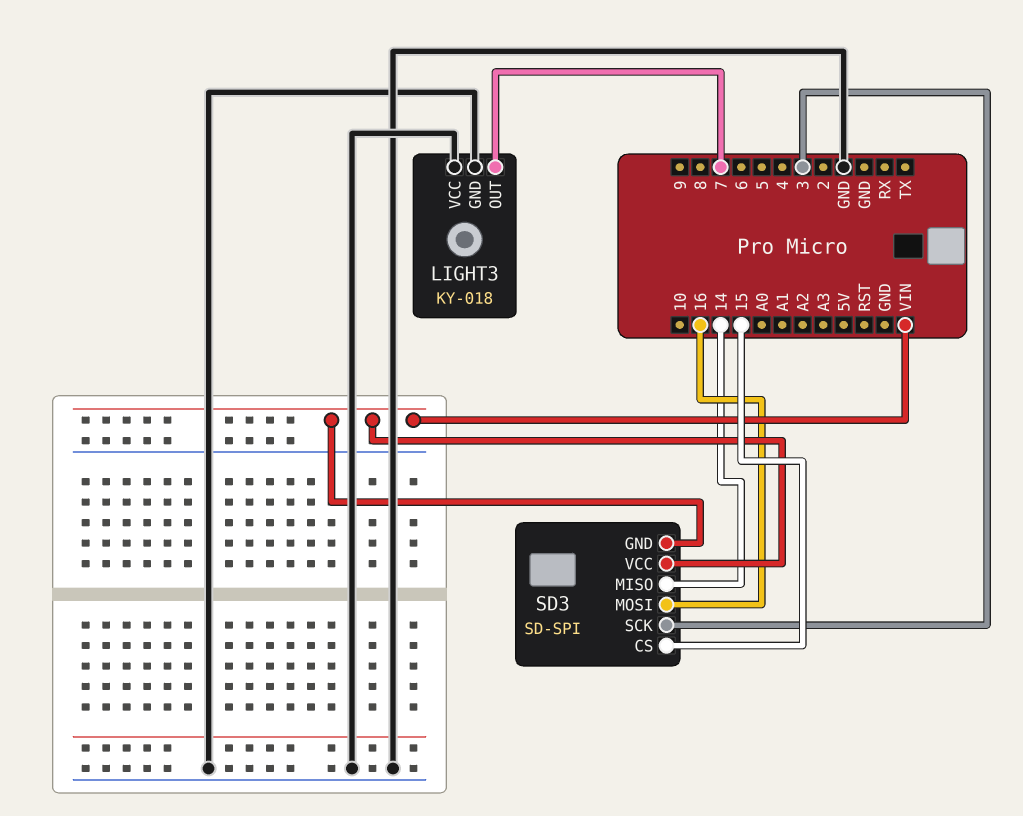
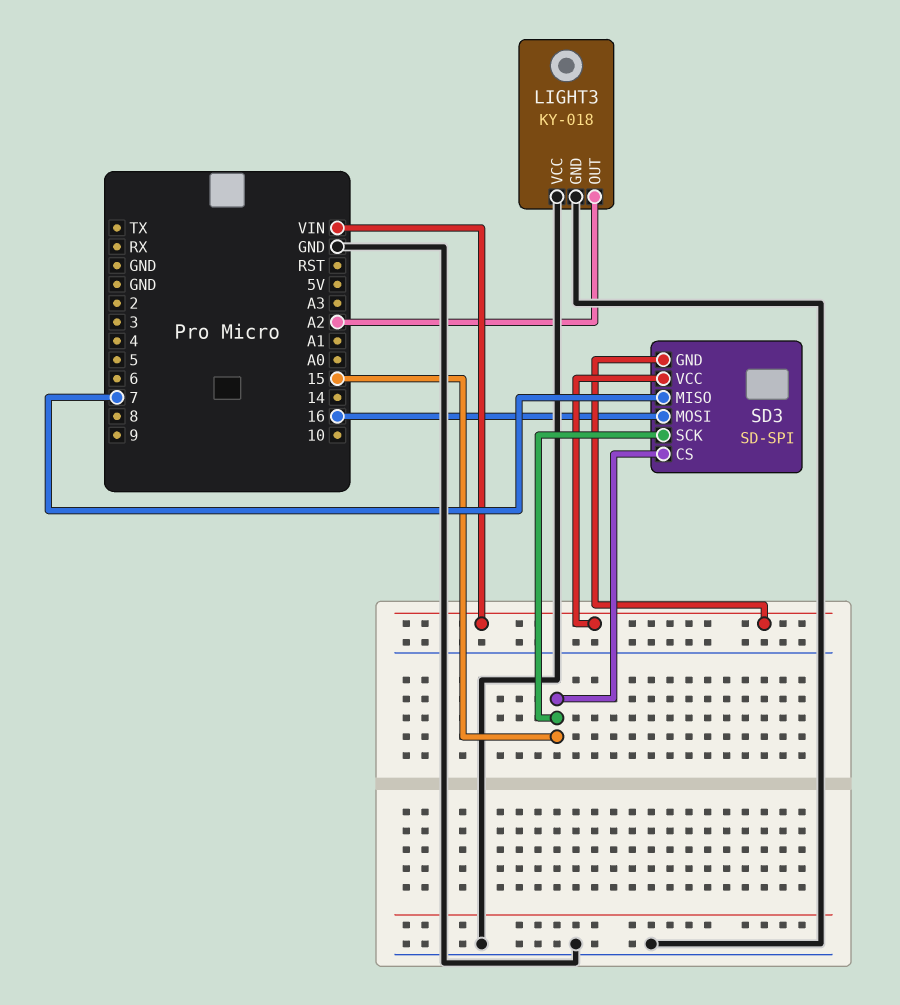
LIGHT3 pin OUT: 7 -> A2
SD3 pin MISO: 14 -> 7
SD3 pin SCK: 3 -> 15

